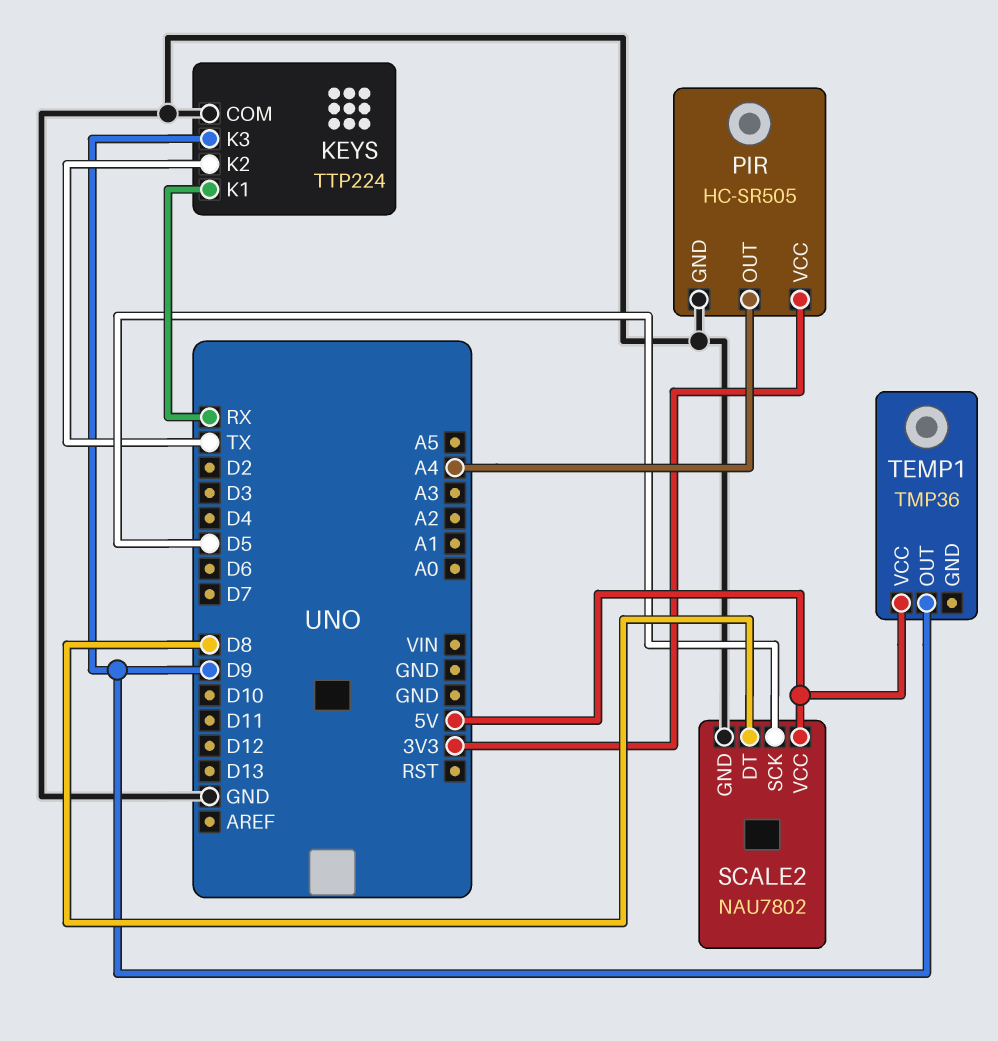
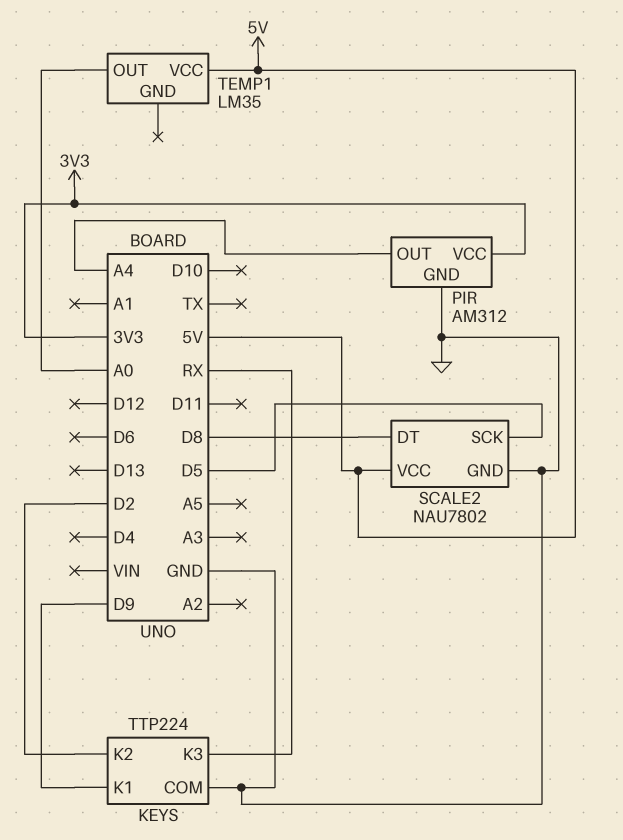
KEYS pin K1: RX -> D9
KEYS pin K2: TX -> D2
KEYS pin K3: D9 -> RX
PIR: HC-SR505 -> AM312
TEMP1: TMP36 -> LM35
TEMP1 pin OUT: D9 -> A0

